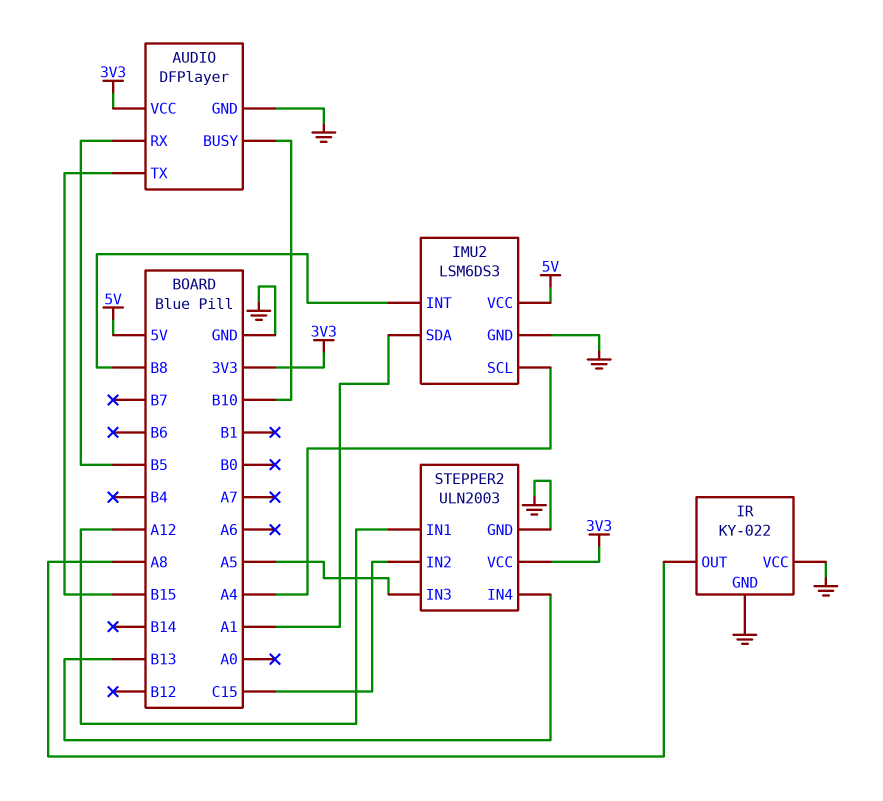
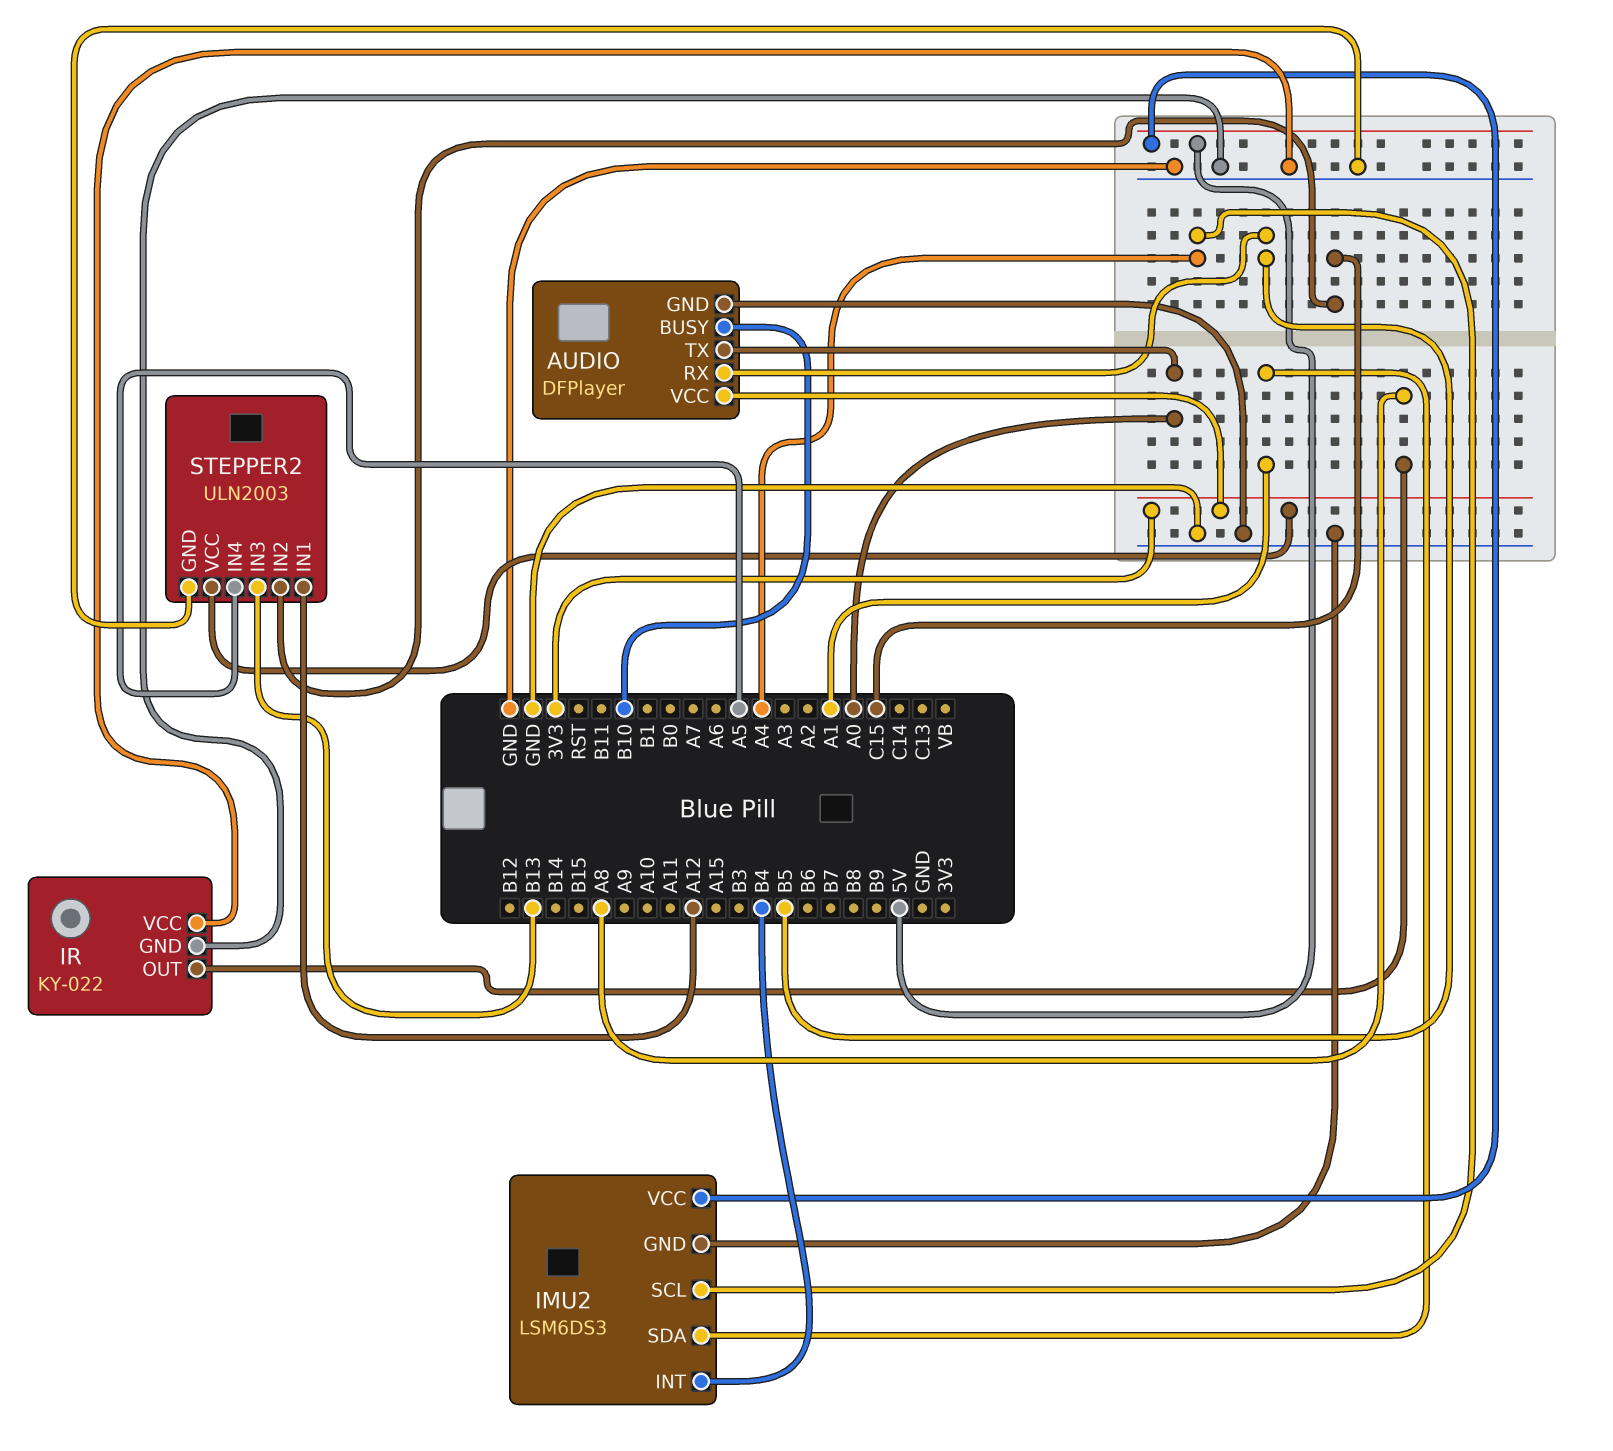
AUDIO pin TX: B15 -> A0
IMU2 pin INT: B8 -> B4
STEPPER2 pin IN3: A5 -> B13
STEPPER2 pin IN4: B13 -> A5

